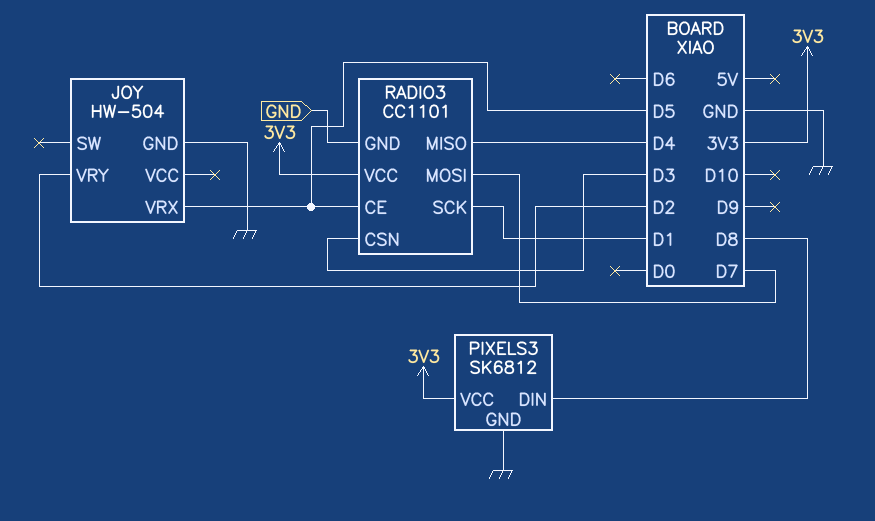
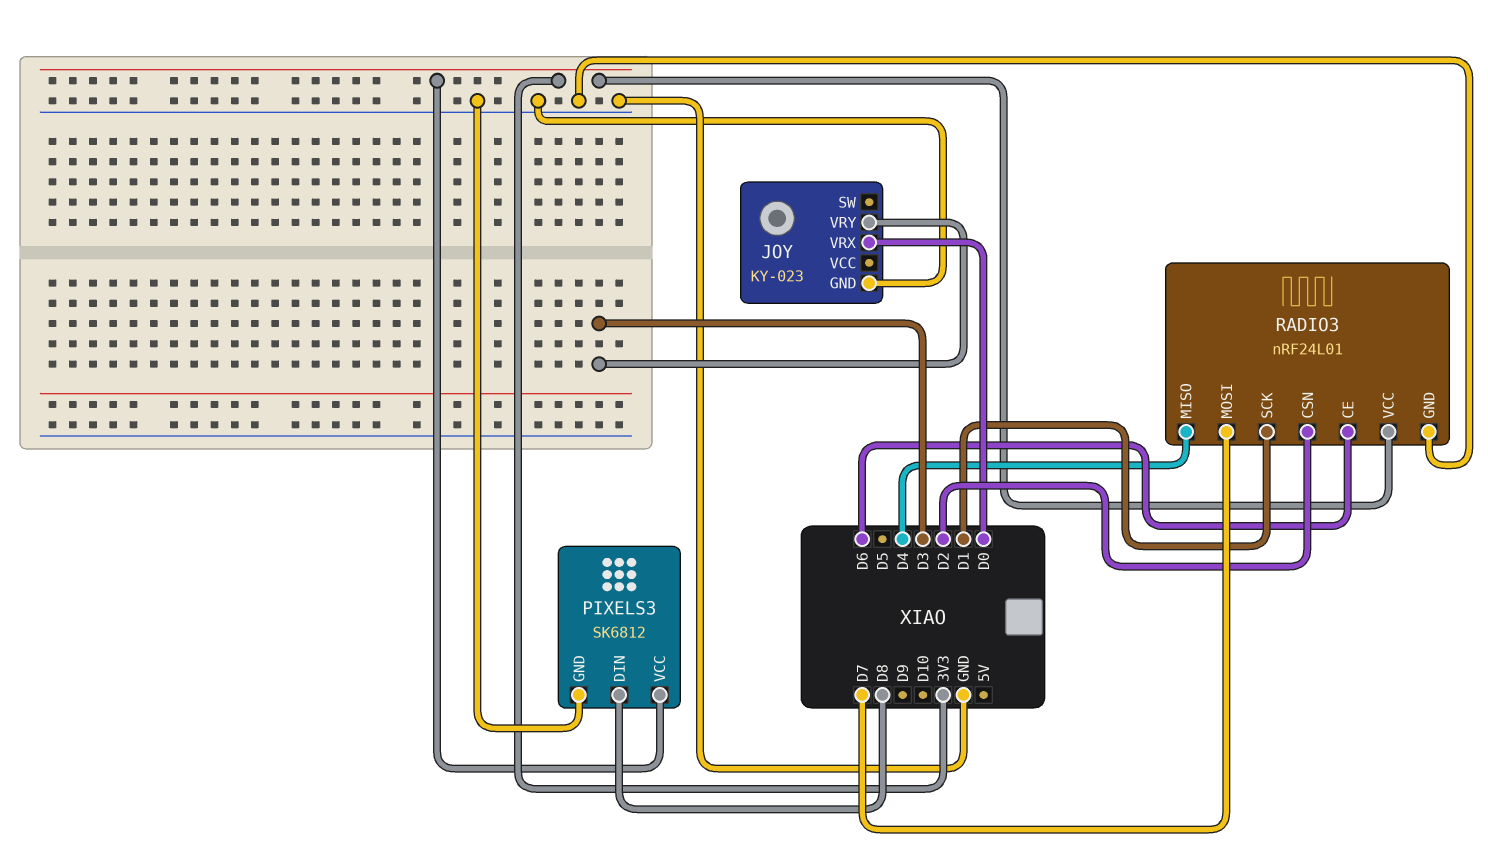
JOY: HW-504 -> KY-023
JOY pin VRX: D5 -> D0
JOY pin VRY: D2 -> D3
RADIO3: CC1101 -> nRF24L01
RADIO3 pin CE: D5 -> D6
RADIO3 pin CSN: D3 -> D2

